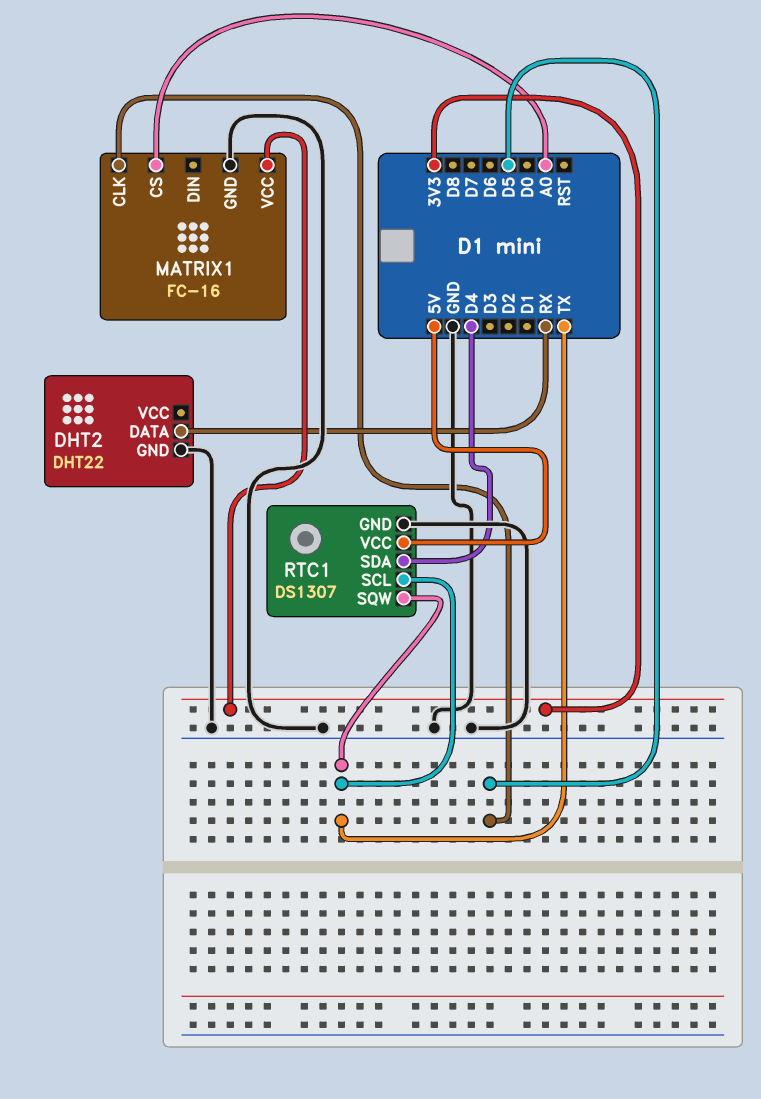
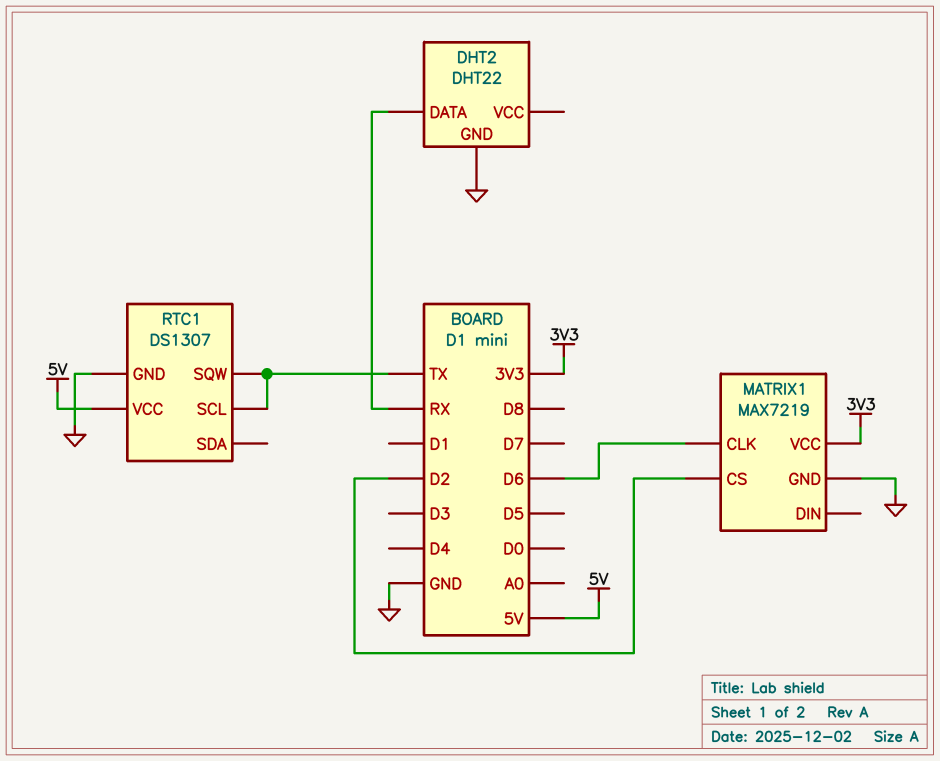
MATRIX1: FC-16 -> MAX7219
MATRIX1 pin CLK: D5 -> D6
MATRIX1 pin CS: A0 -> D2
RTC1 pin SDA: D4 -> none

